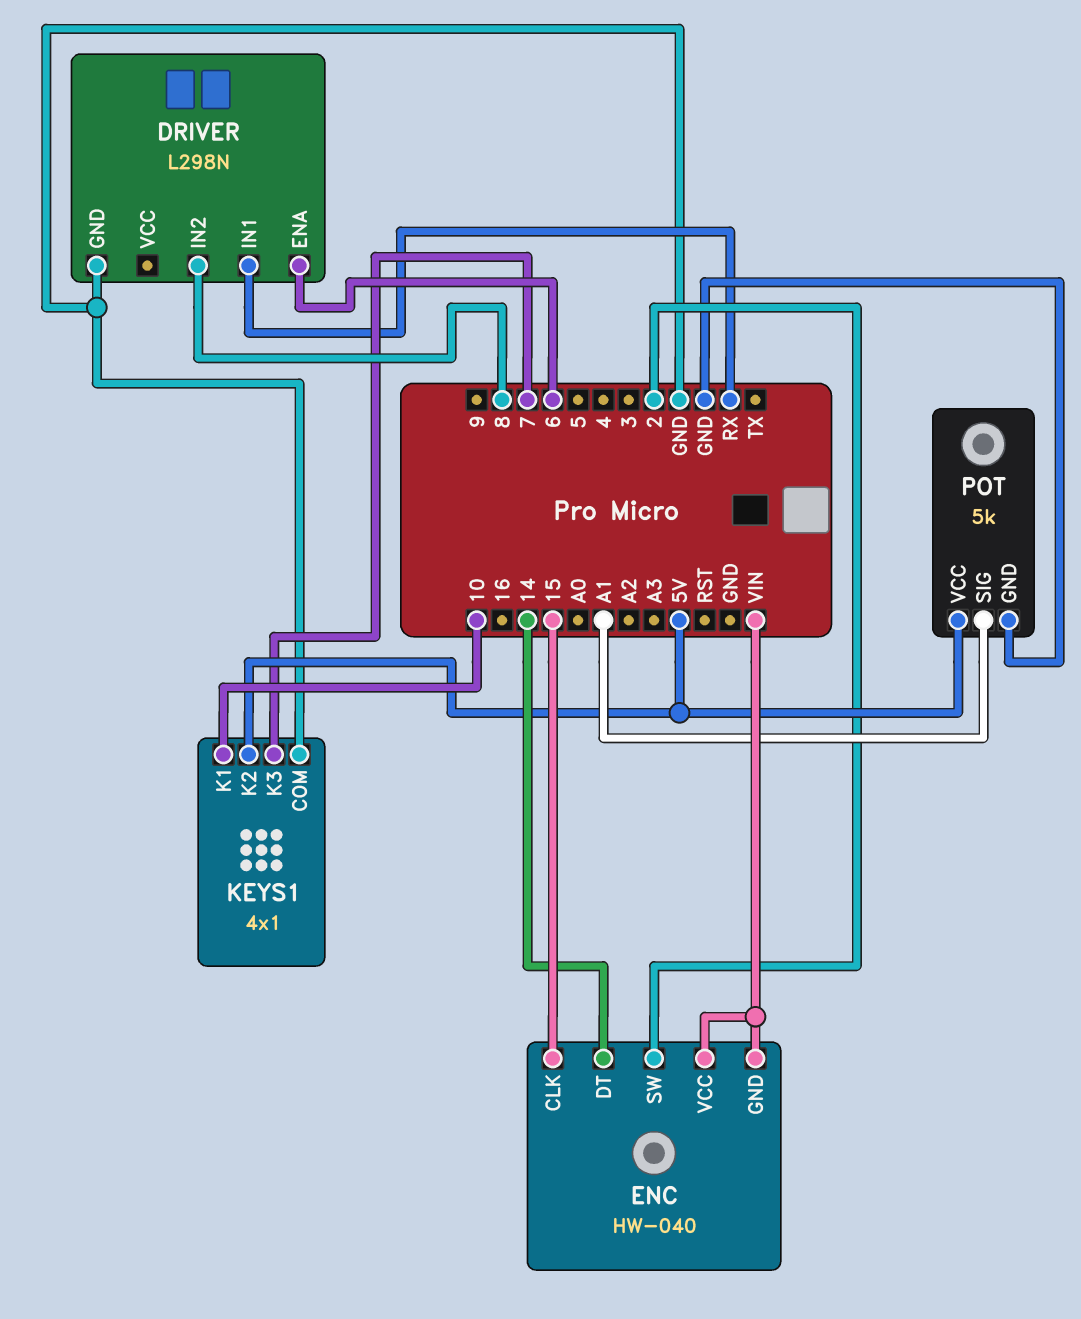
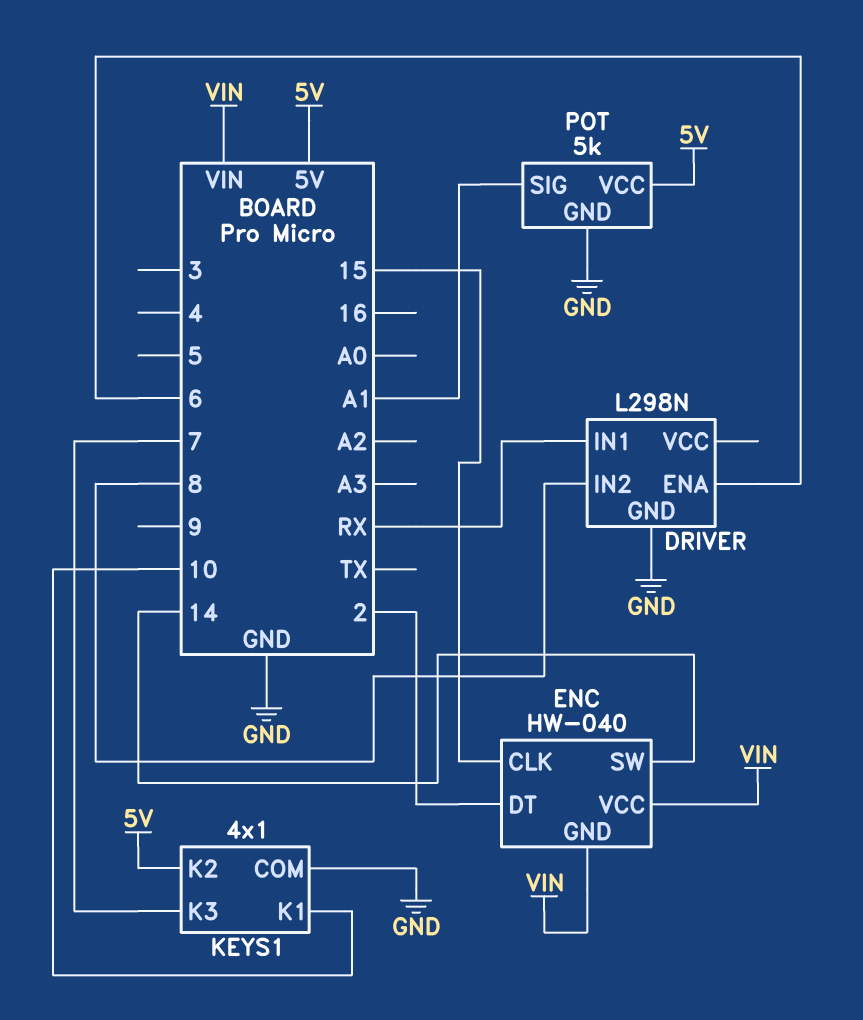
ENC pin DT: 14 -> 2
ENC pin SW: 2 -> 14

